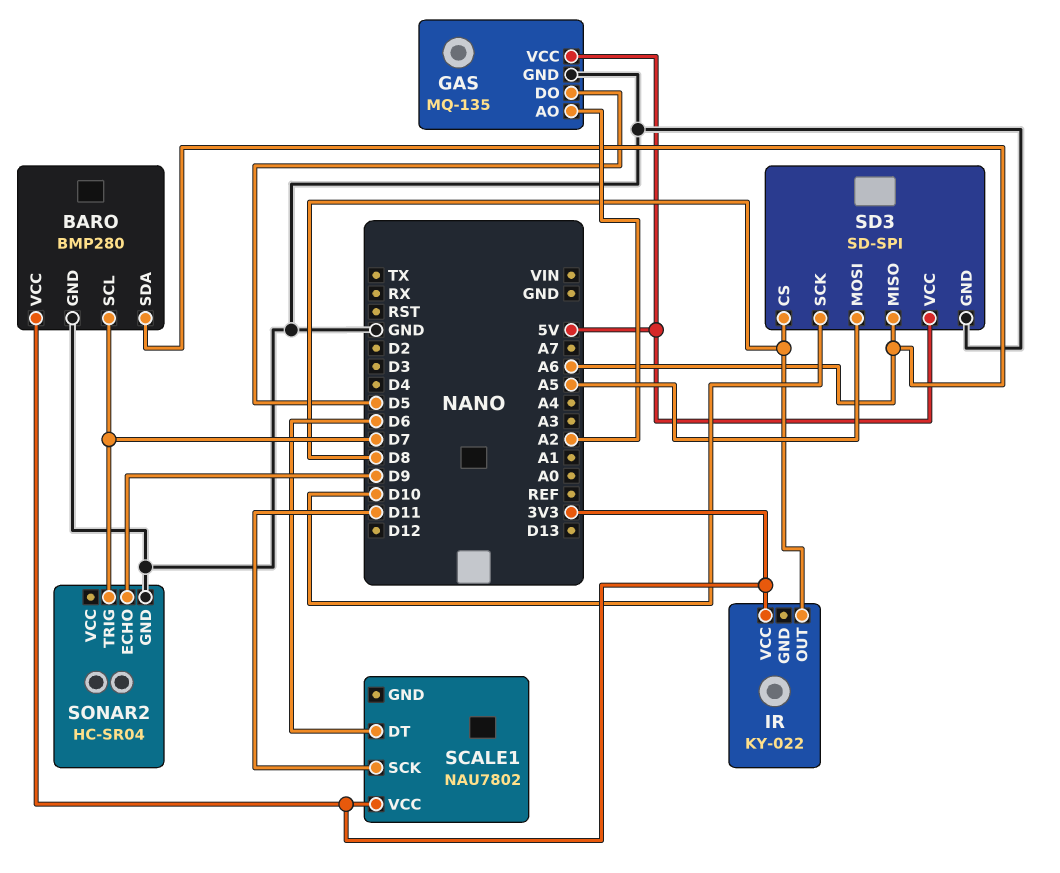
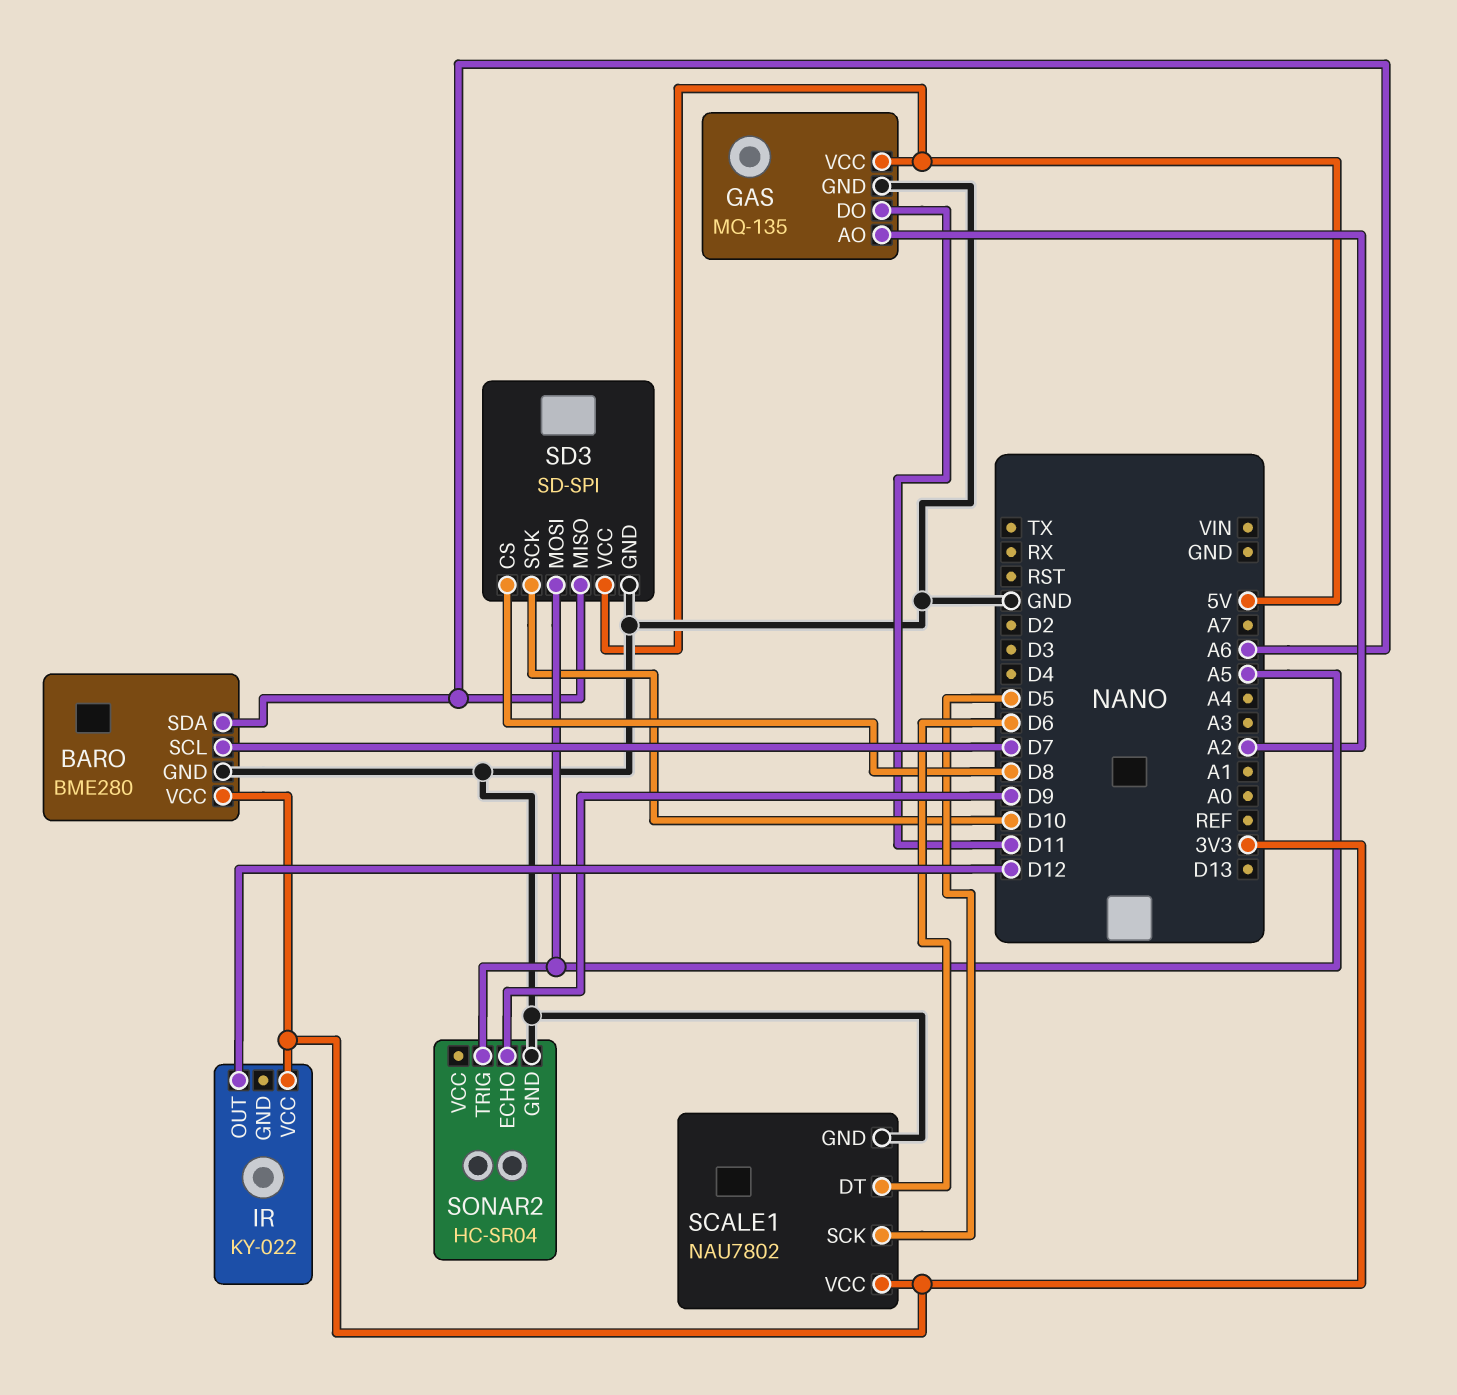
BARO: BMP280 -> BME280
GAS pin DO: D5 -> D11
IR pin OUT: D8 -> D12
SCALE1 pin GND: none -> GND
SCALE1 pin SCK: D11 -> D5
SONAR2 pin TRIG: D7 -> A5

